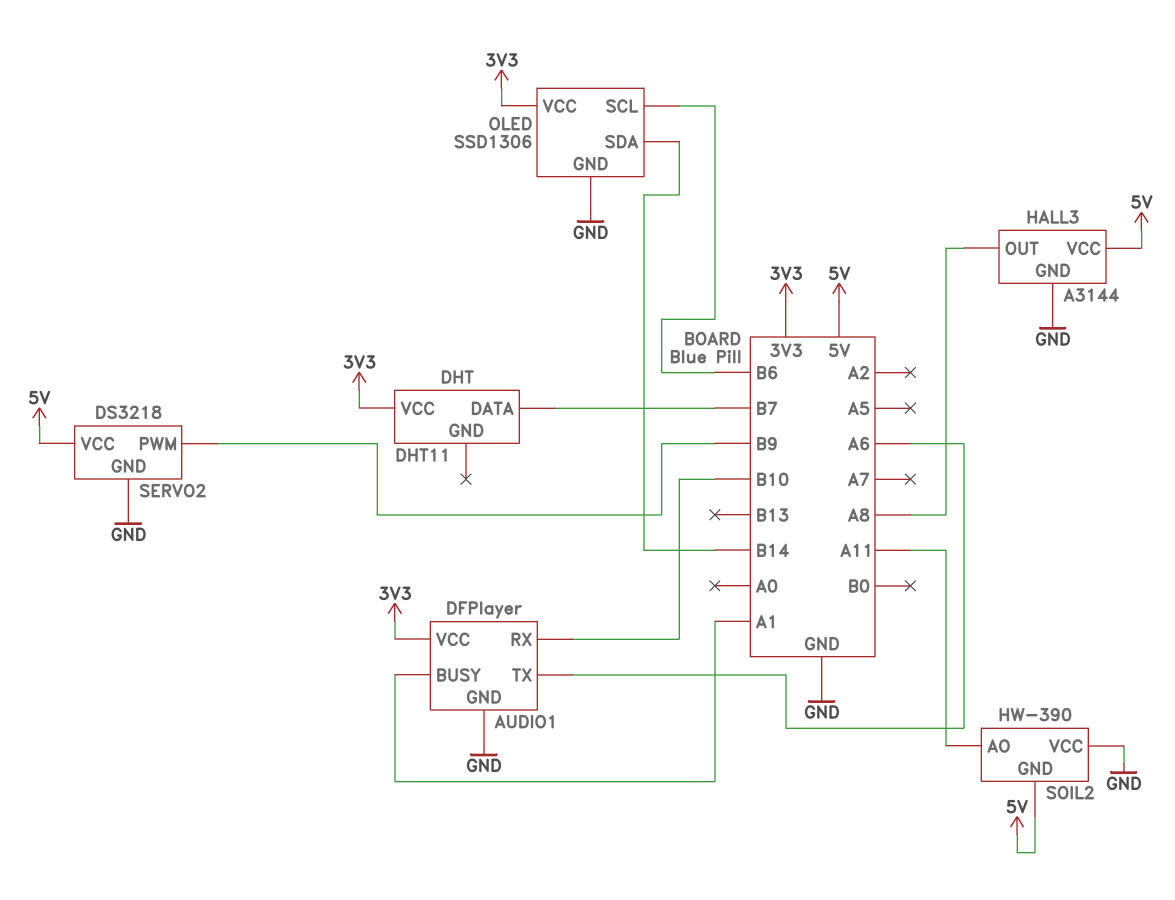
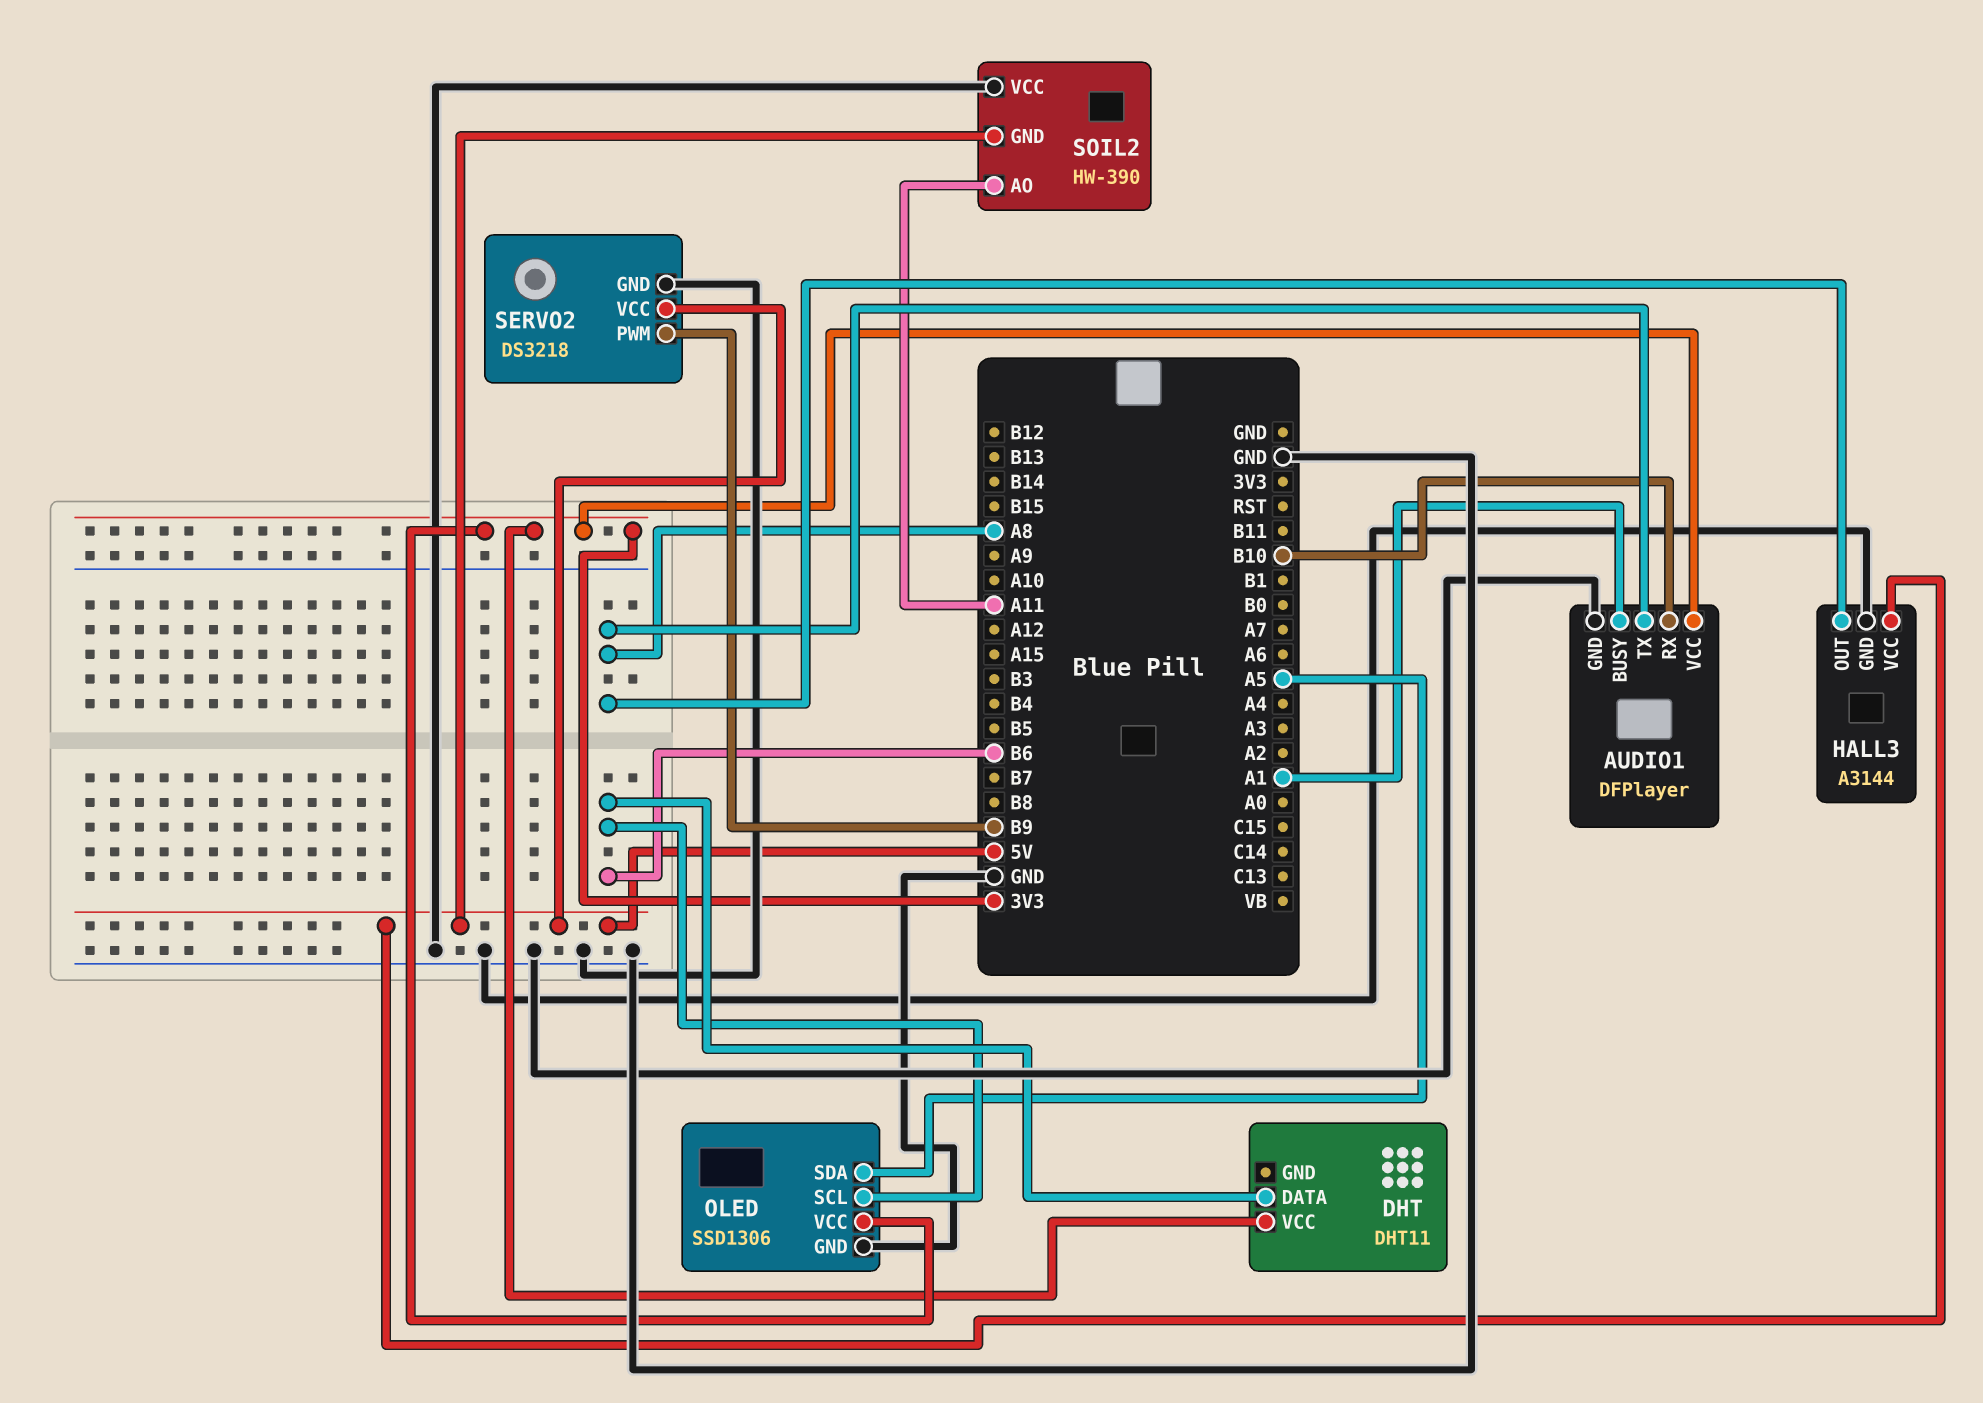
AUDIO1 pin TX: A6 -> A8
DHT pin DATA: B7 -> B6
OLED pin SDA: B14 -> A5

